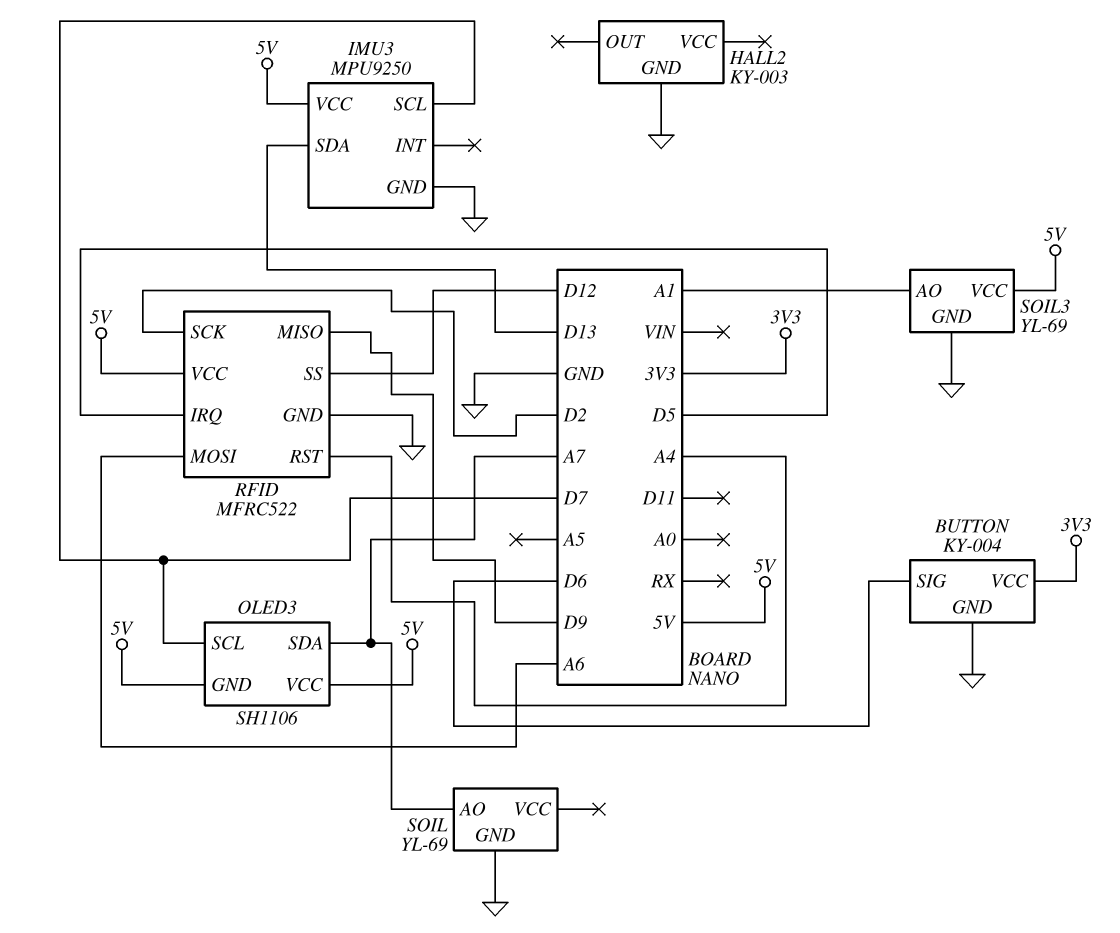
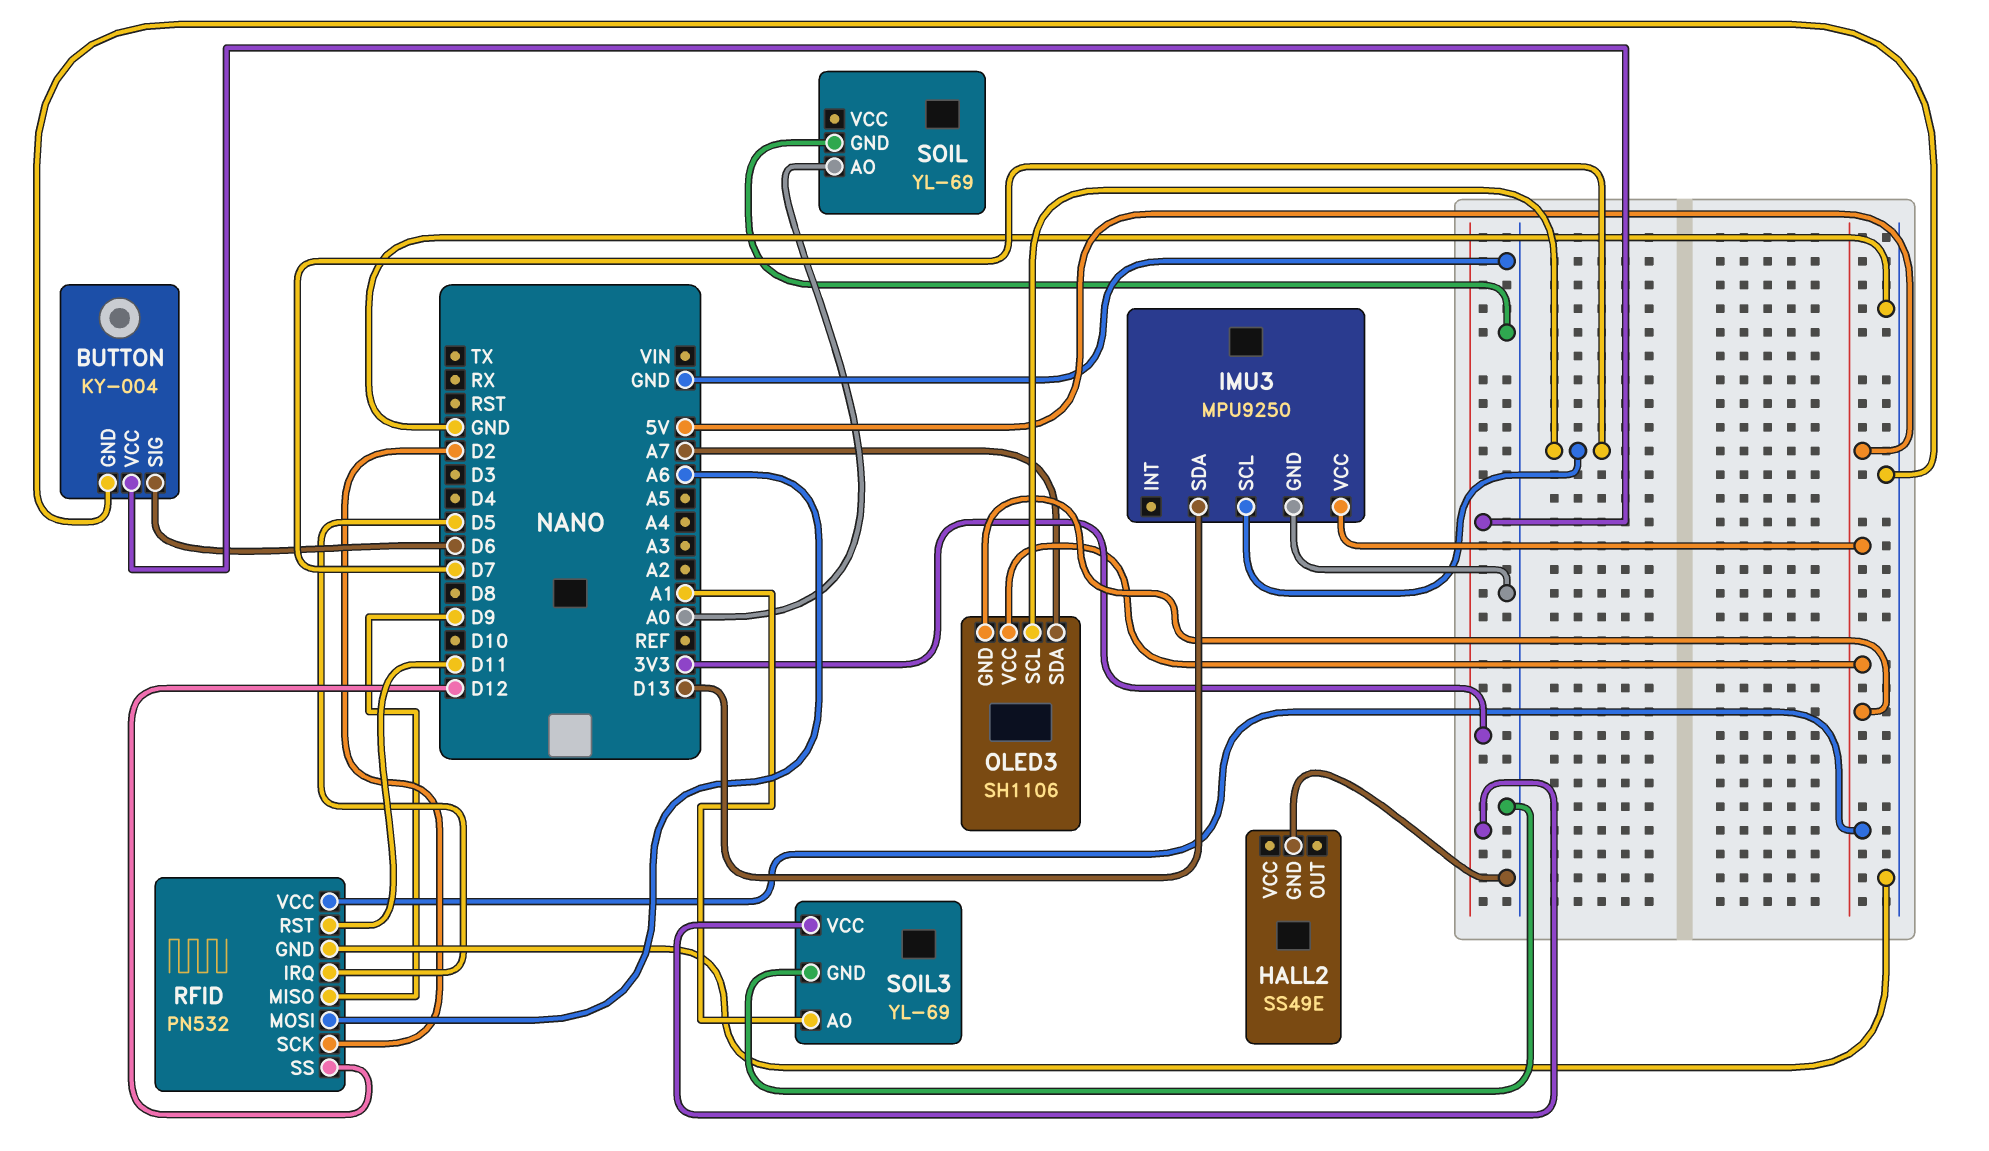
HALL2: KY-003 -> SS49E
RFID: MFRC522 -> PN532
RFID pin RST: A4 -> D11
SOIL pin AO: A7 -> A0
SOIL3 pin VCC: 5V -> 3V3

